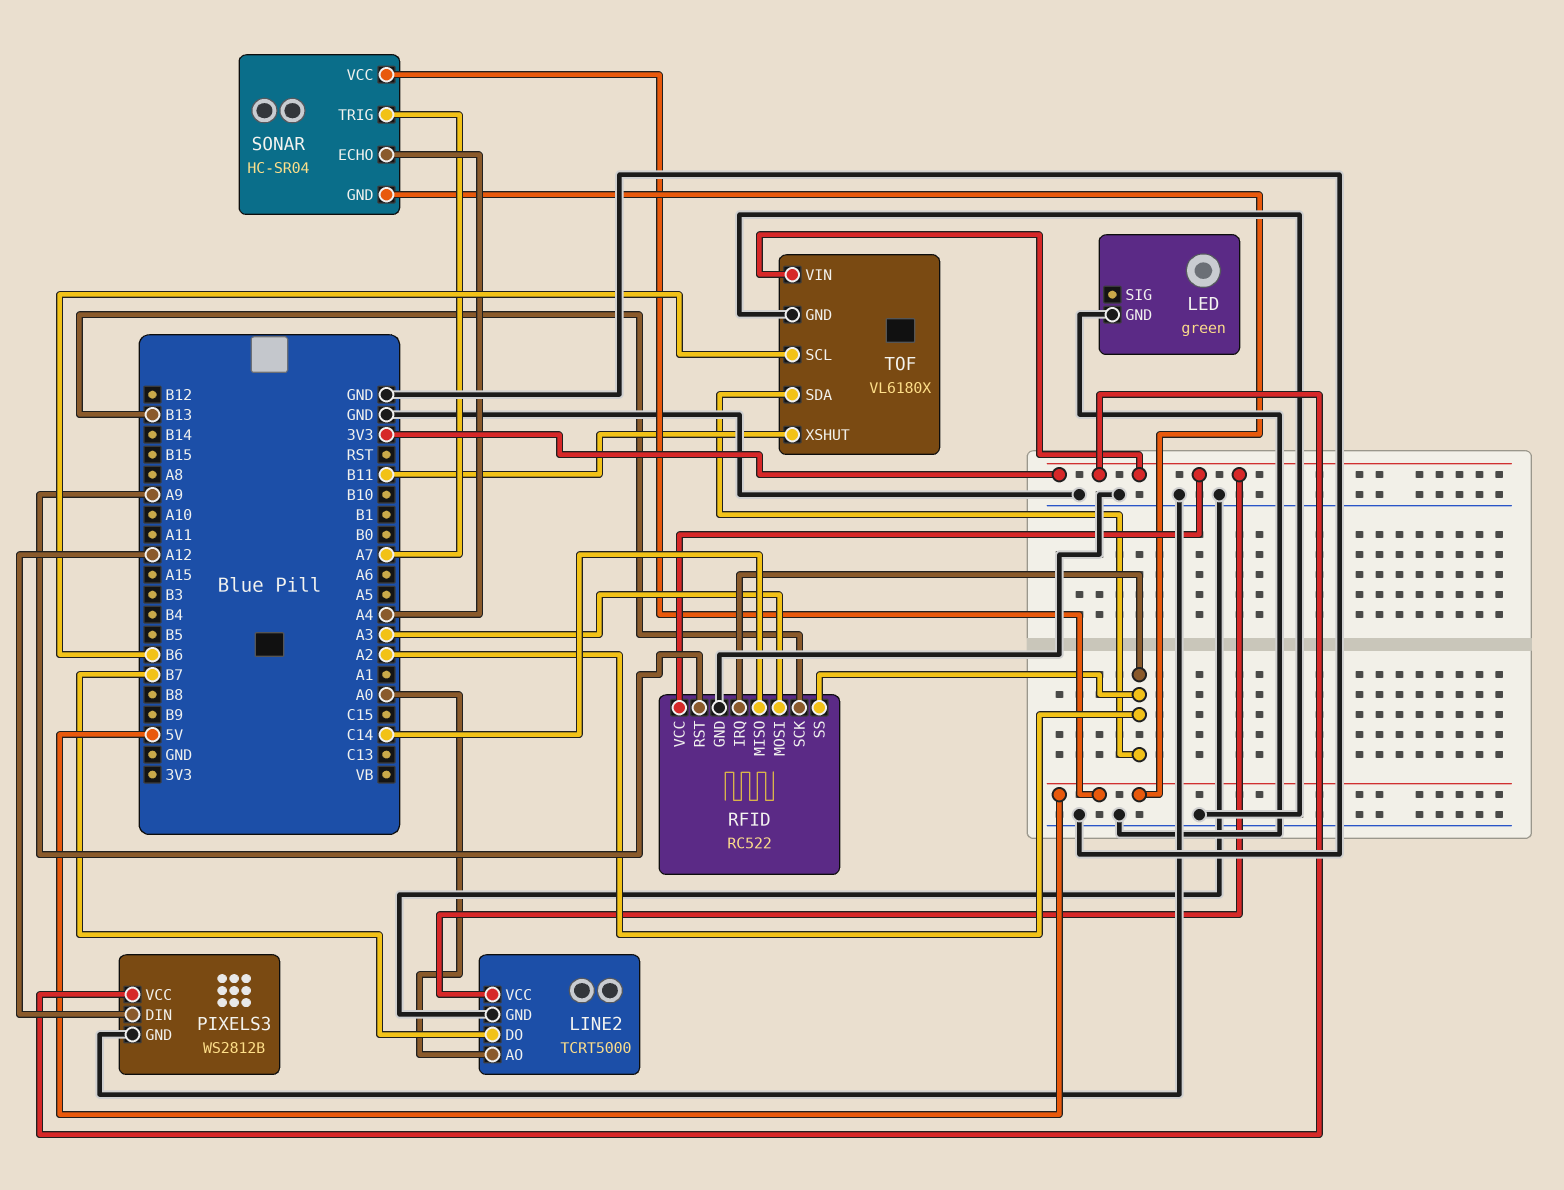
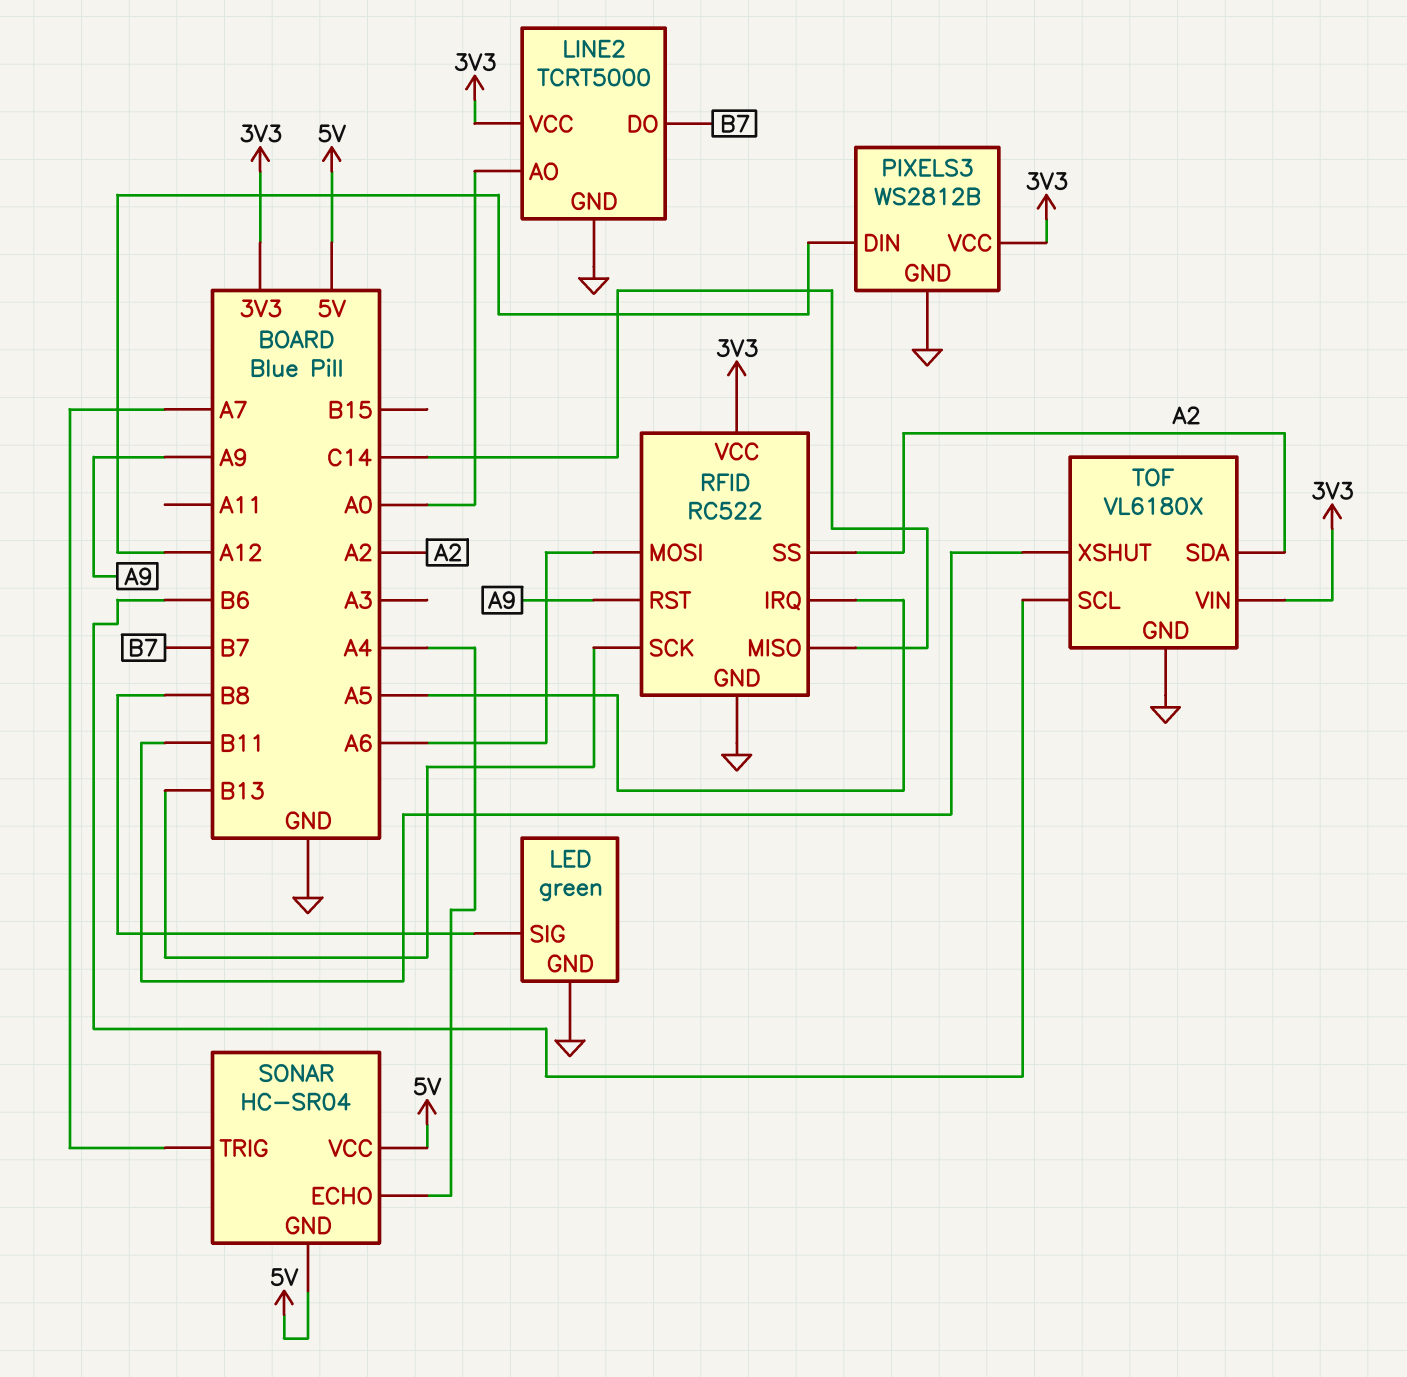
LED pin SIG: none -> B8
RFID pin IRQ: A2 -> A5
RFID pin MOSI: A3 -> A6

